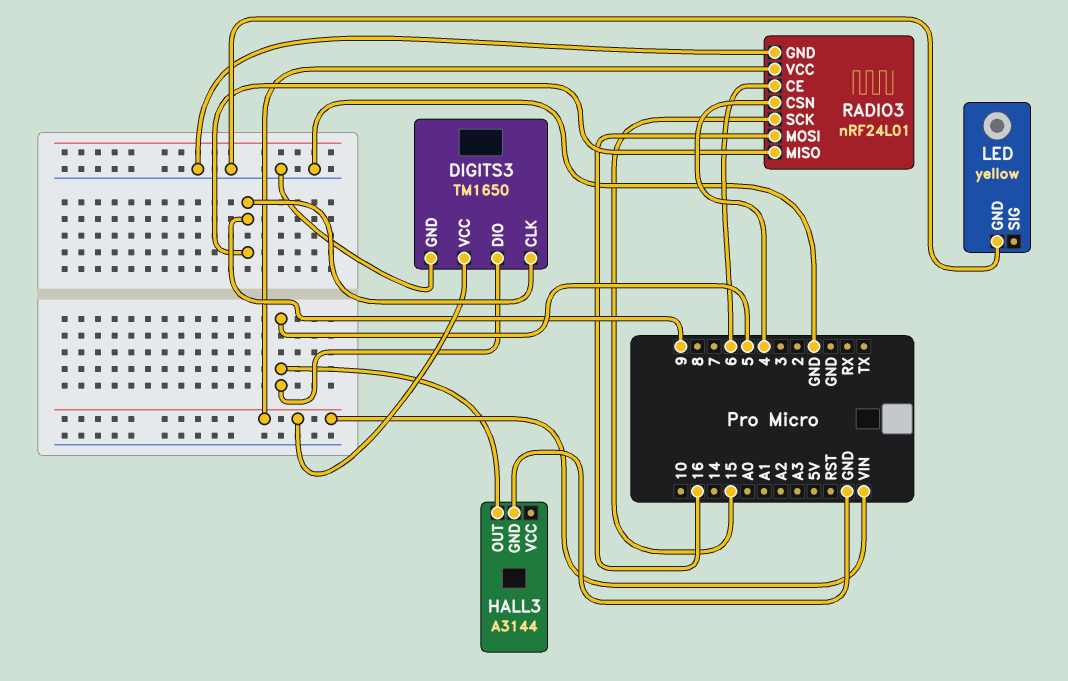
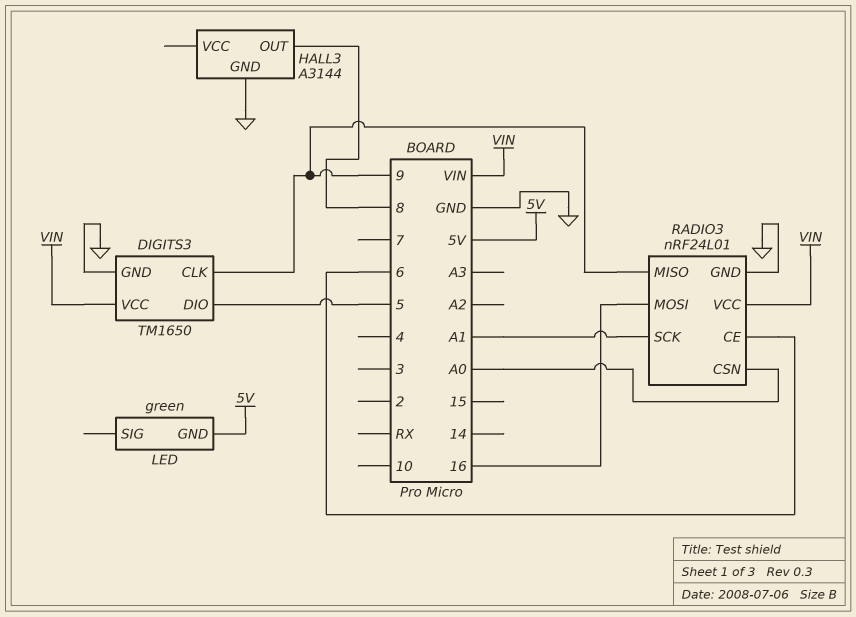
HALL3 pin OUT: 5 -> 8
LED: yellow -> green
LED pin GND: GND -> 5V
RADIO3 pin CSN: 4 -> A0
RADIO3 pin SCK: 15 -> A1

